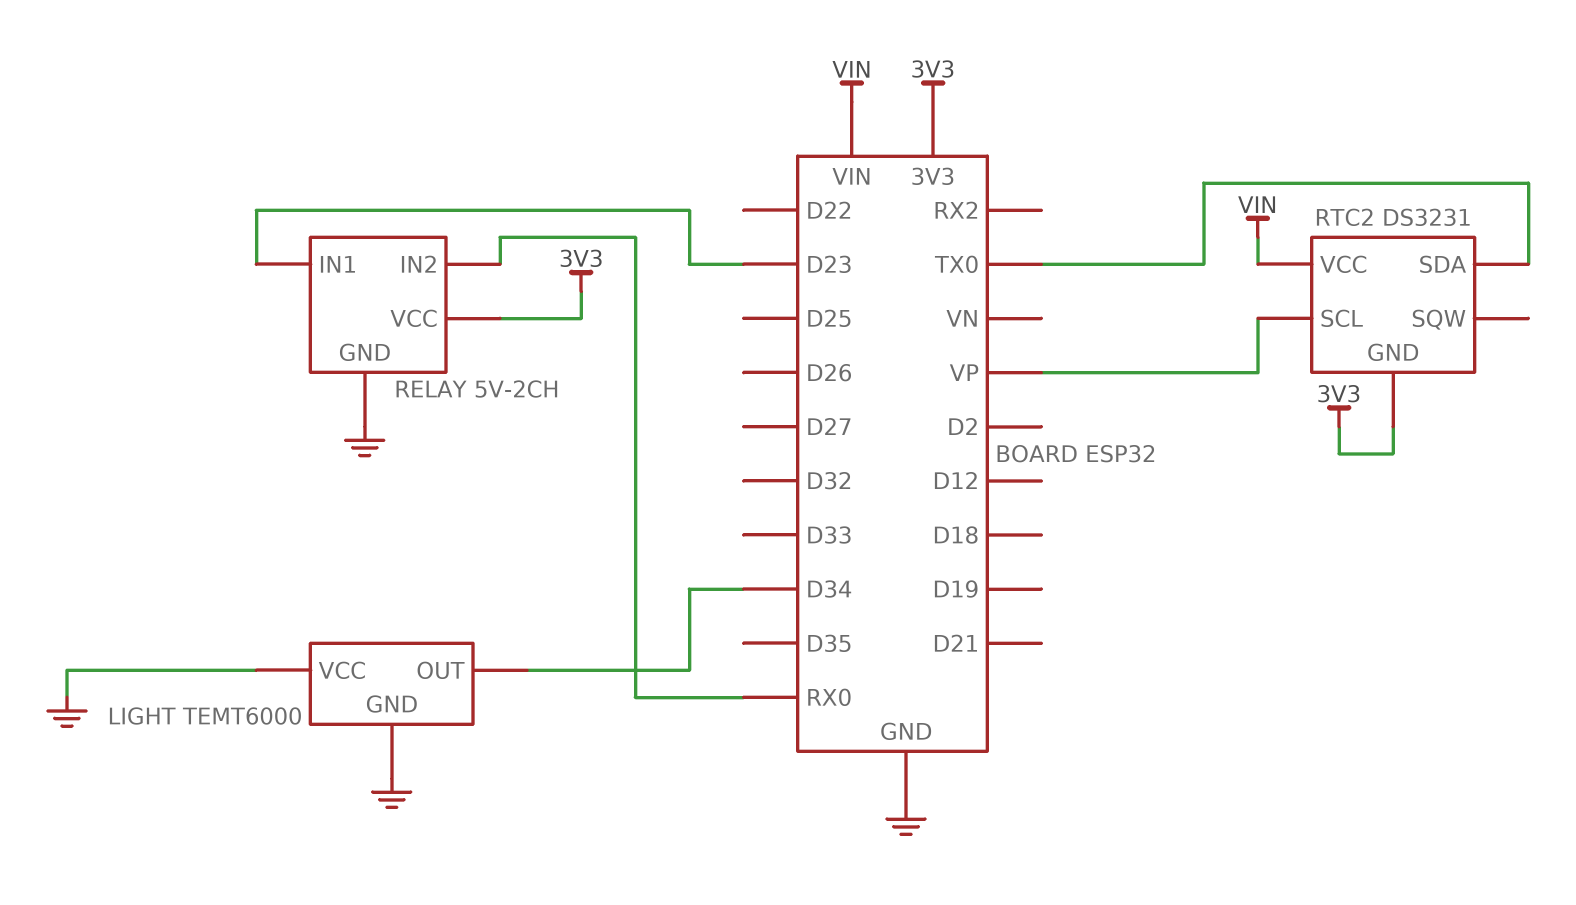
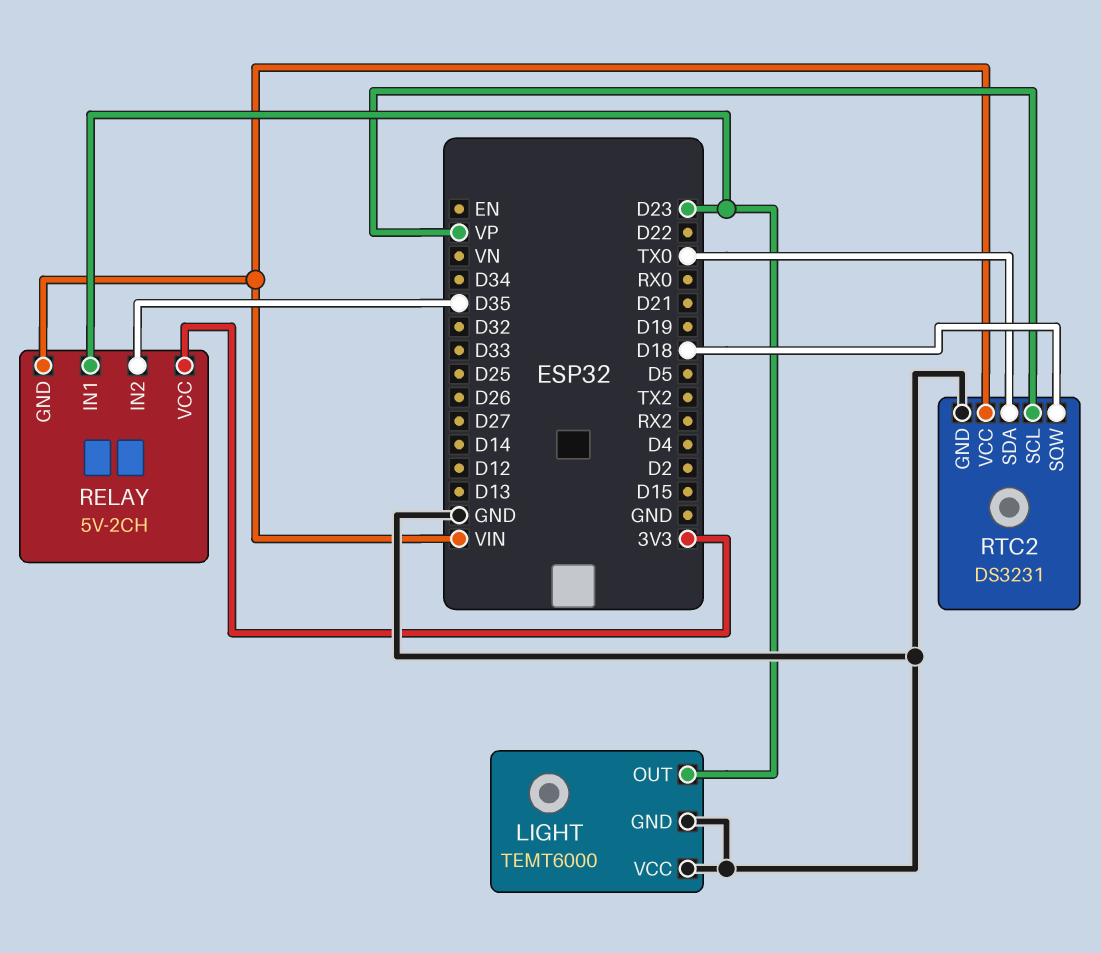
LIGHT pin OUT: D34 -> D23
RELAY pin GND: GND -> VIN
RELAY pin IN2: RX0 -> D35
RTC2 pin GND: 3V3 -> GND
RTC2 pin SQW: none -> D18

